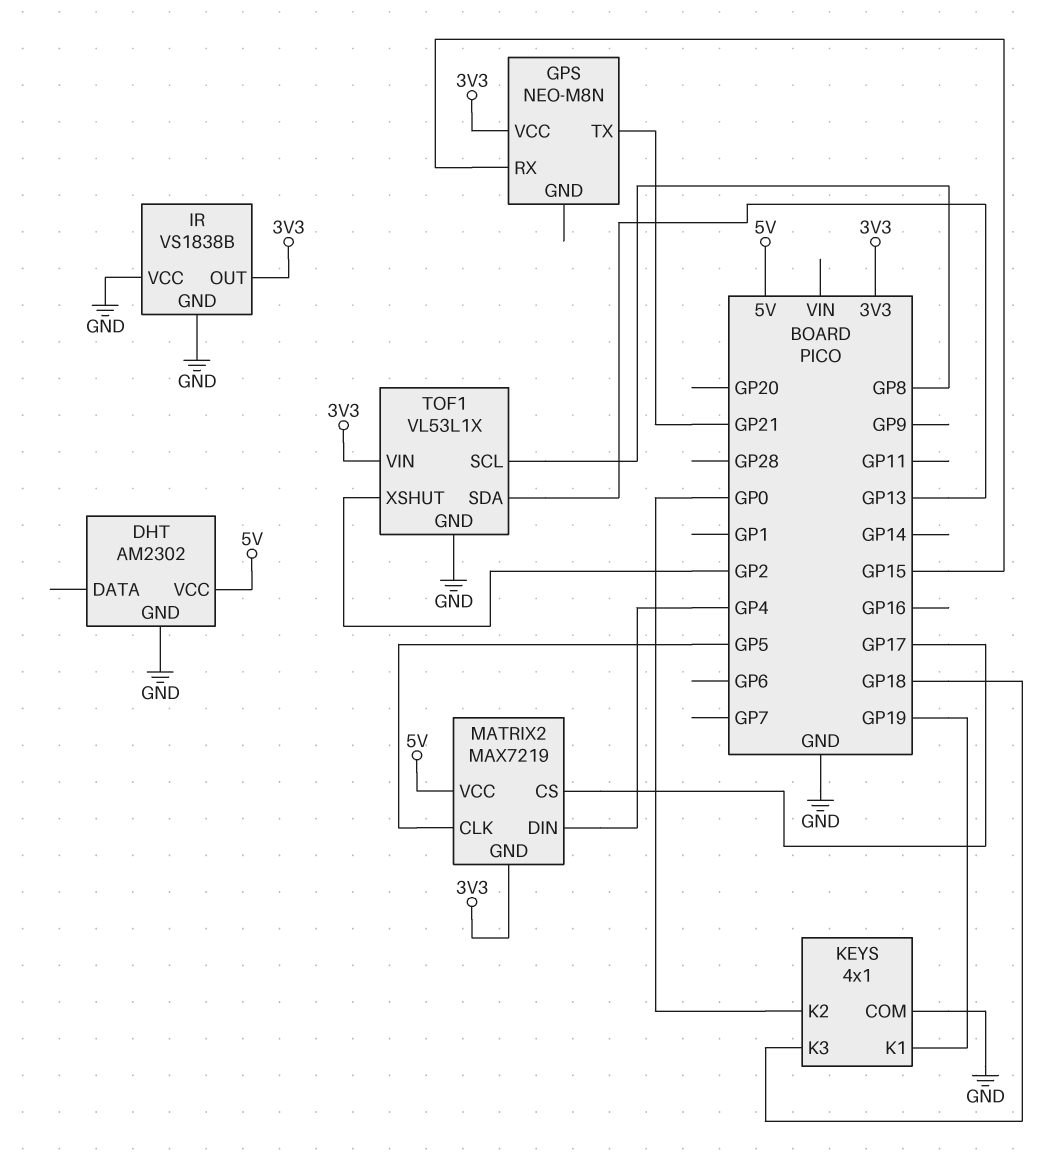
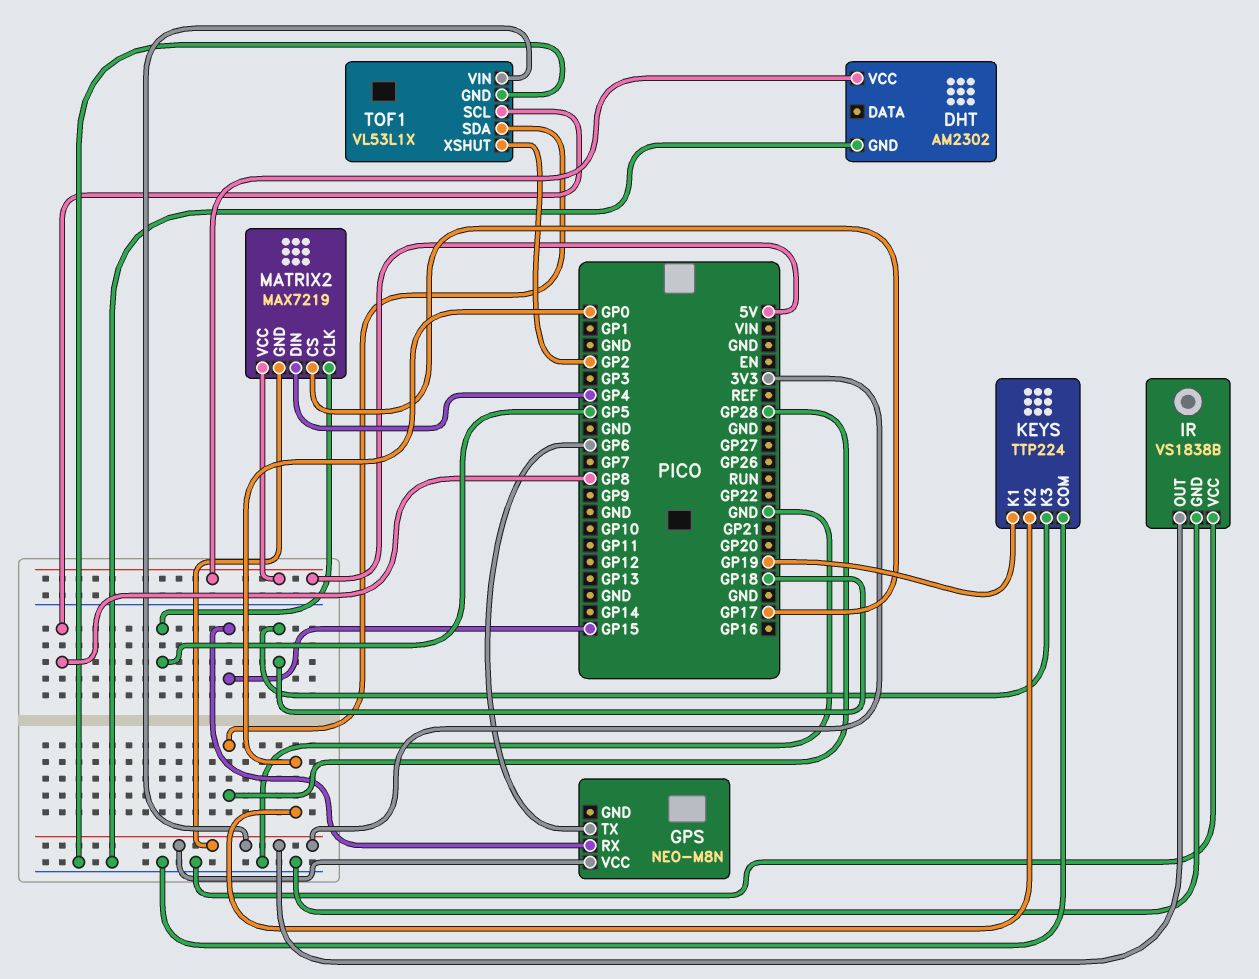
GPS pin TX: GP21 -> GP6
KEYS: 4x1 -> TTP224
TOF1 pin SDA: GP13 -> GP28

